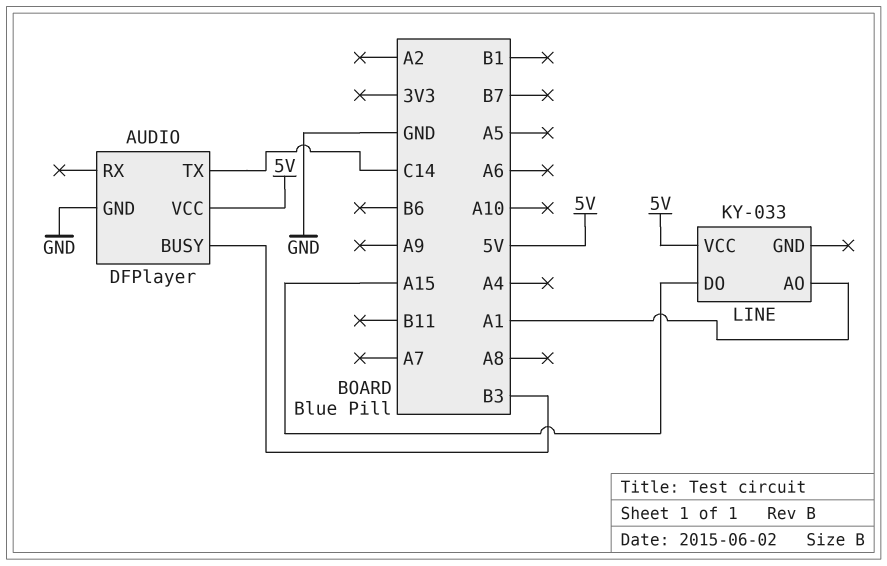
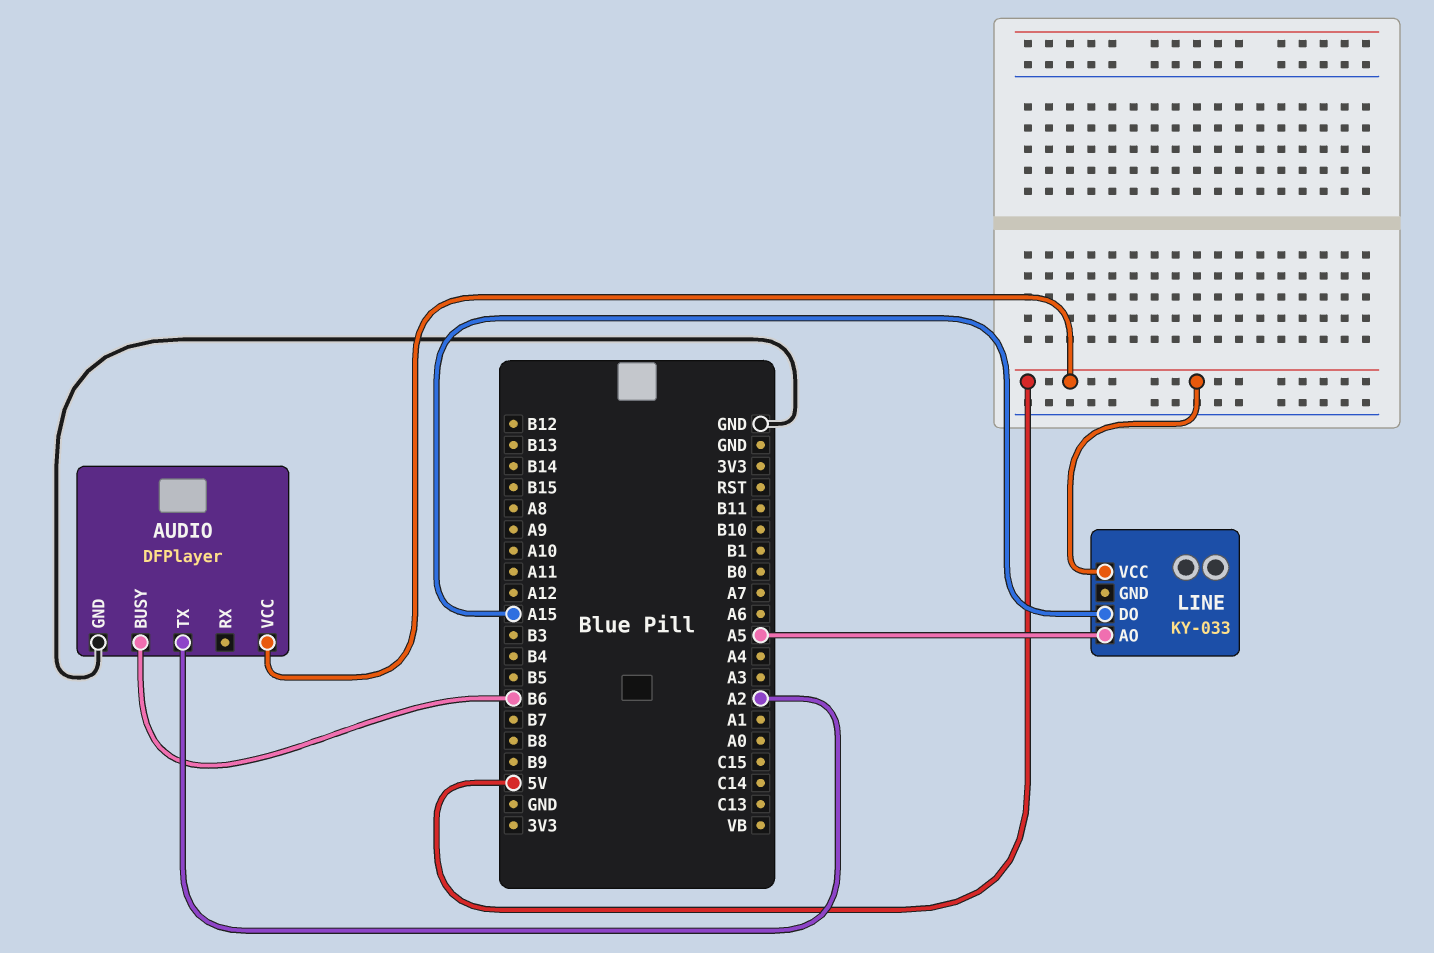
AUDIO pin BUSY: B3 -> B6
AUDIO pin TX: C14 -> A2
LINE pin AO: A1 -> A5

